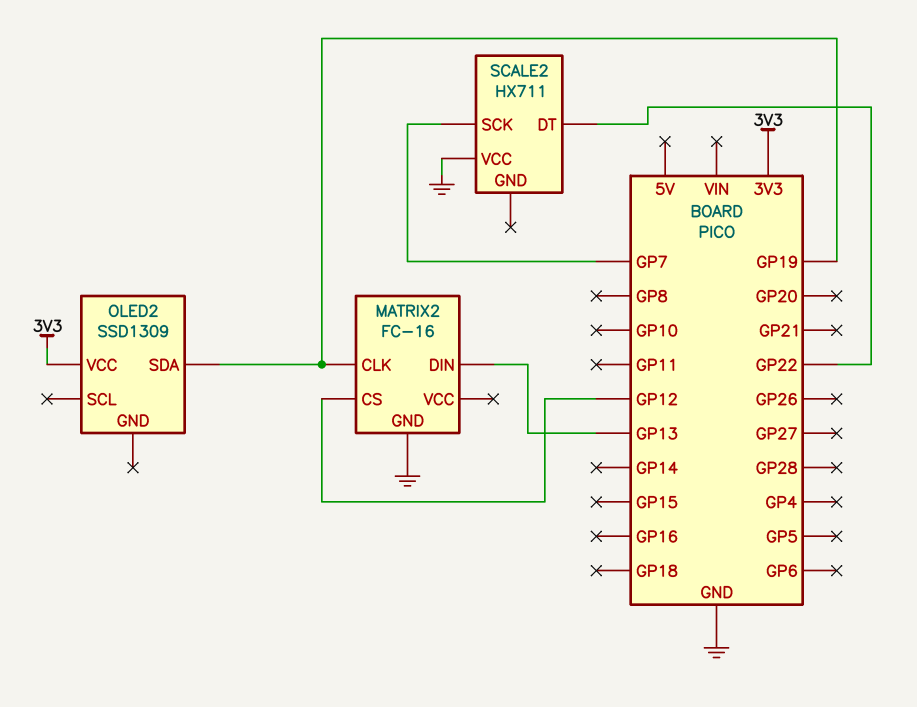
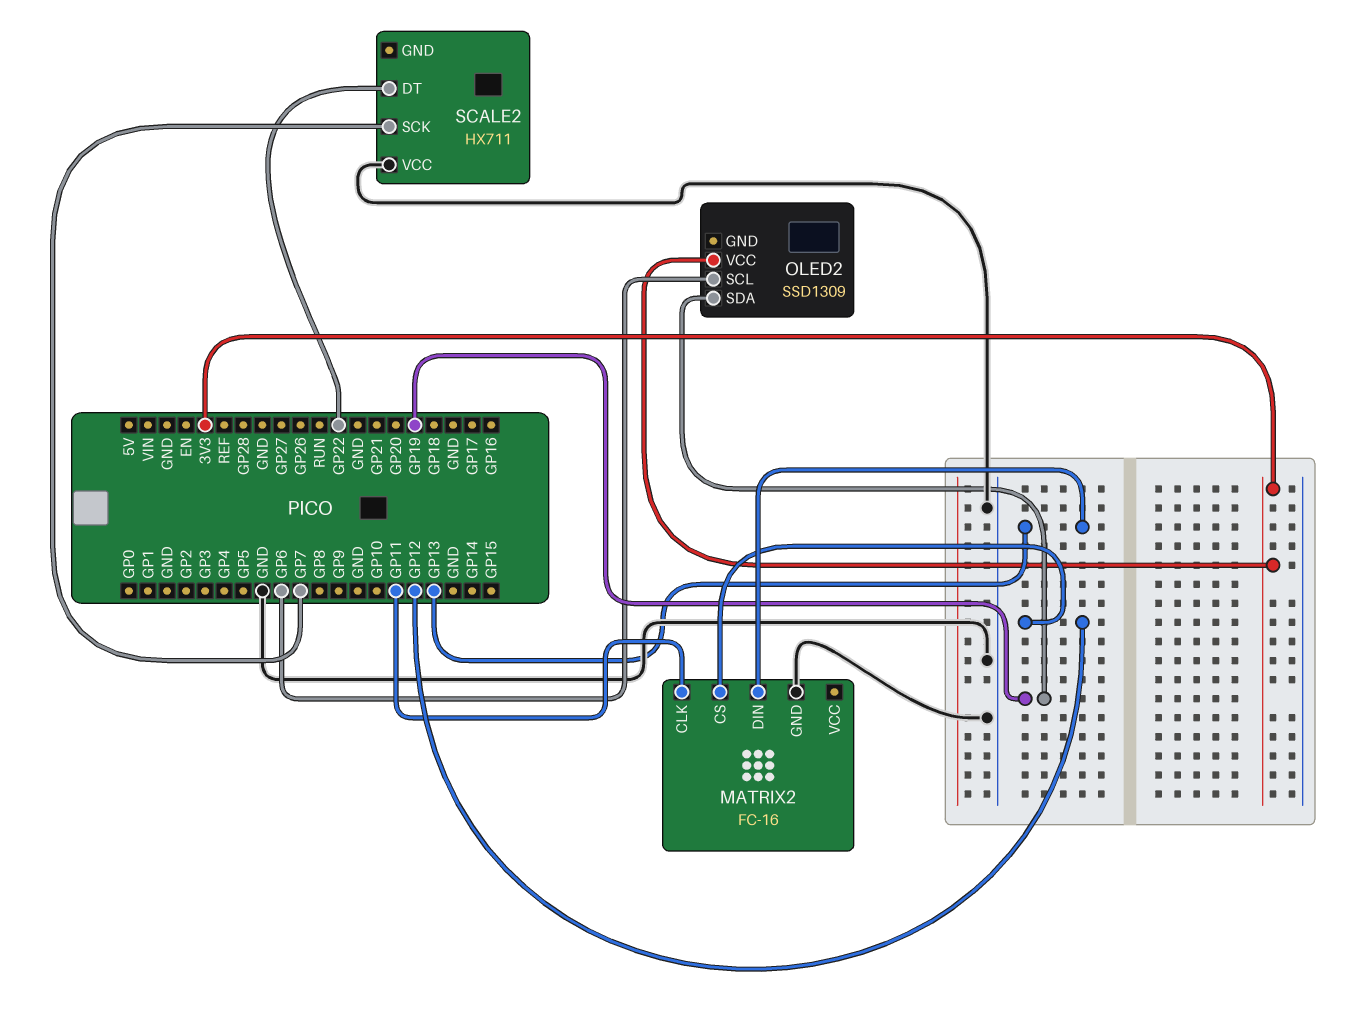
MATRIX2 pin CLK: GP19 -> GP11
OLED2 pin SCL: none -> GP6

